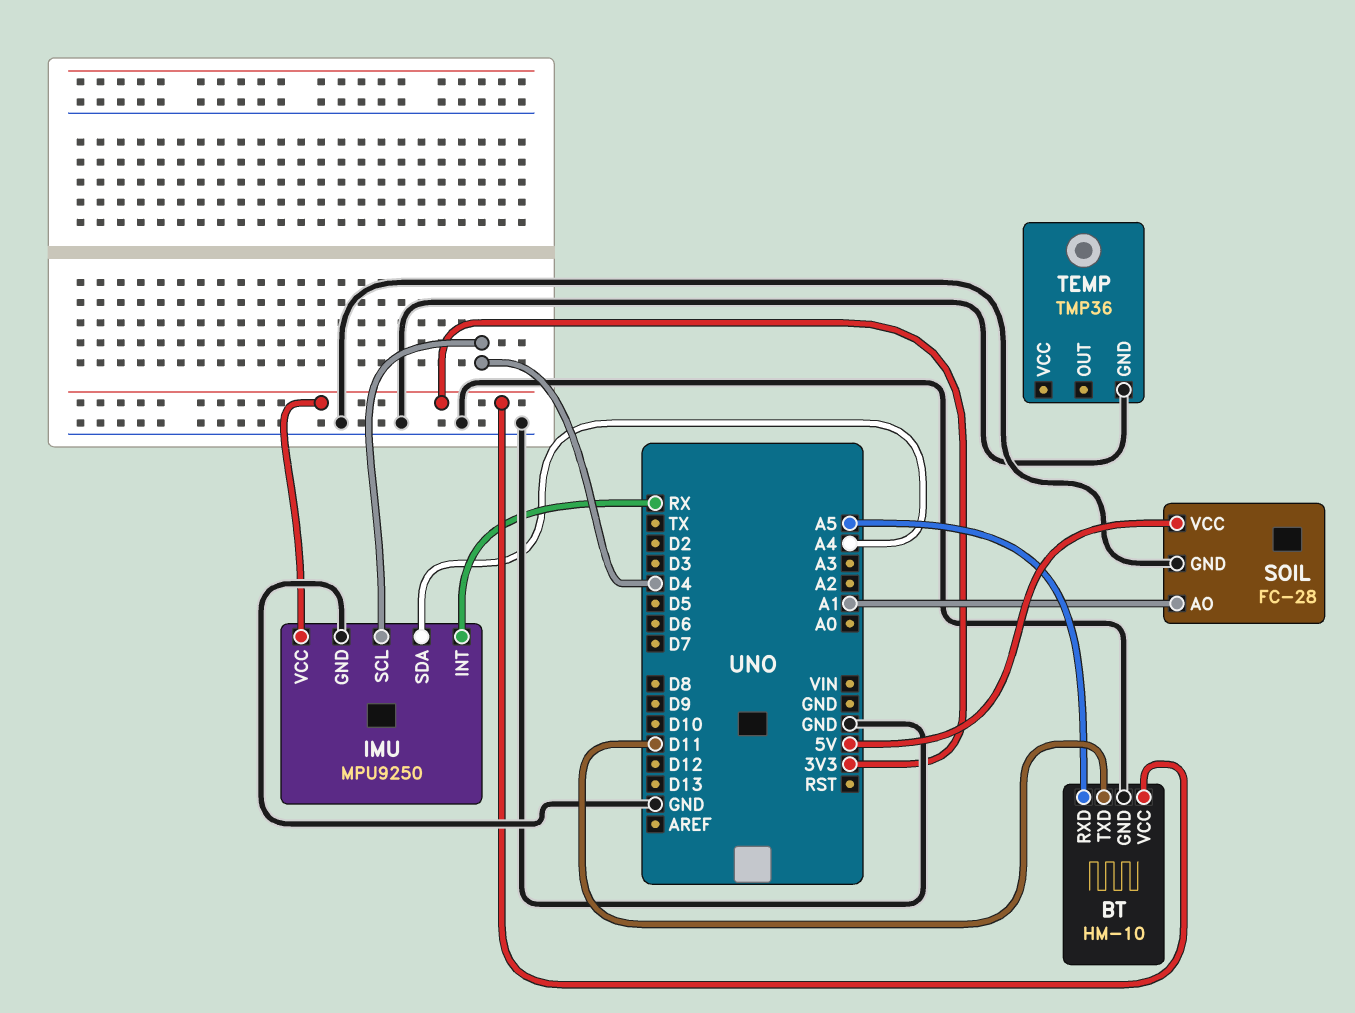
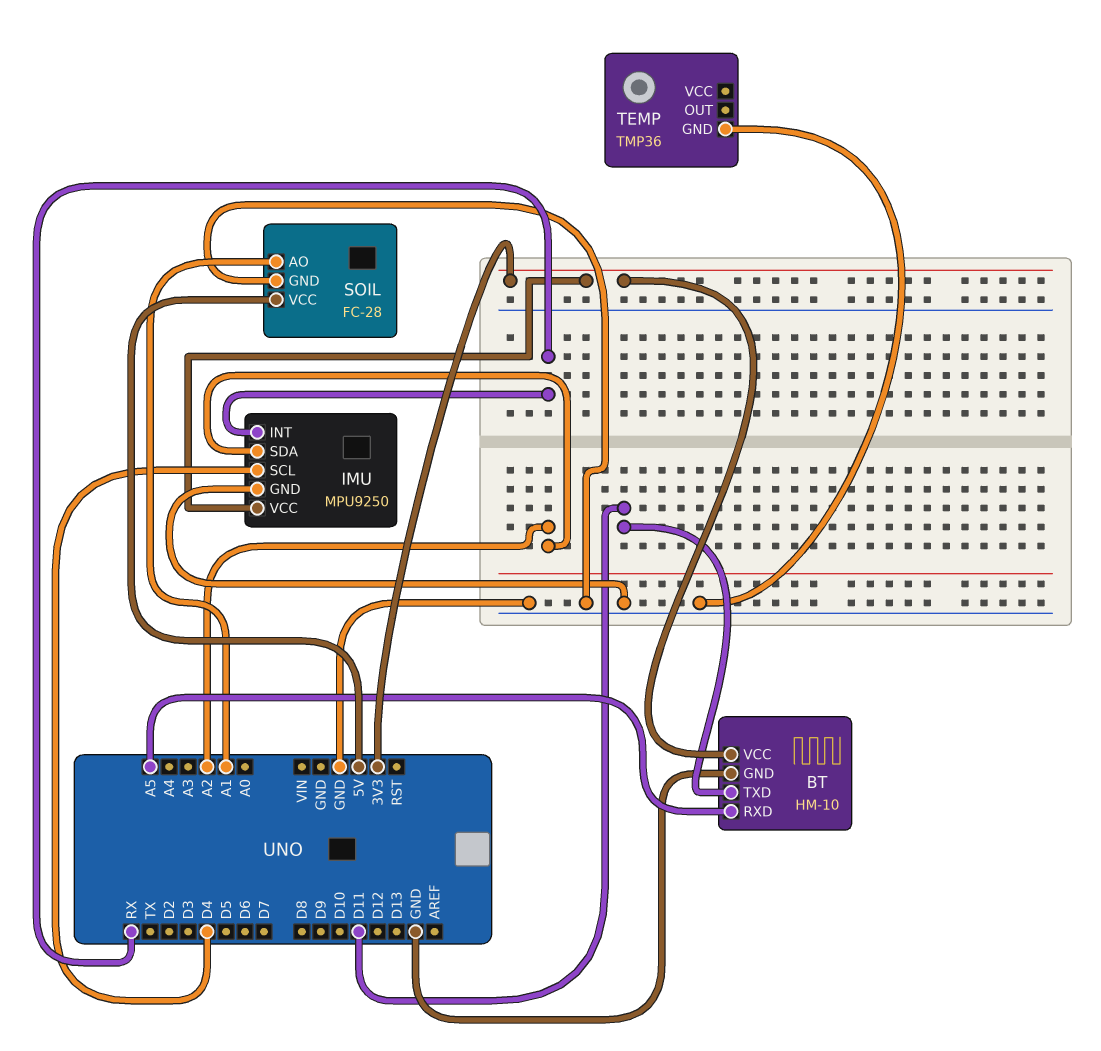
IMU pin SDA: A4 -> A2

